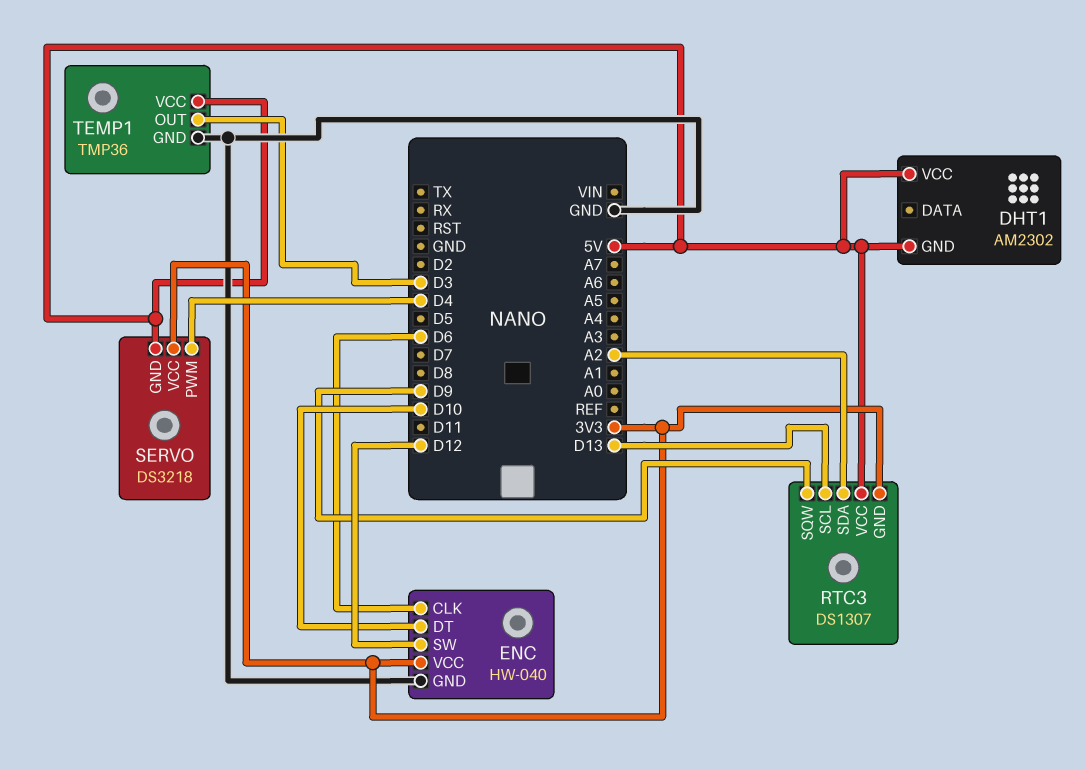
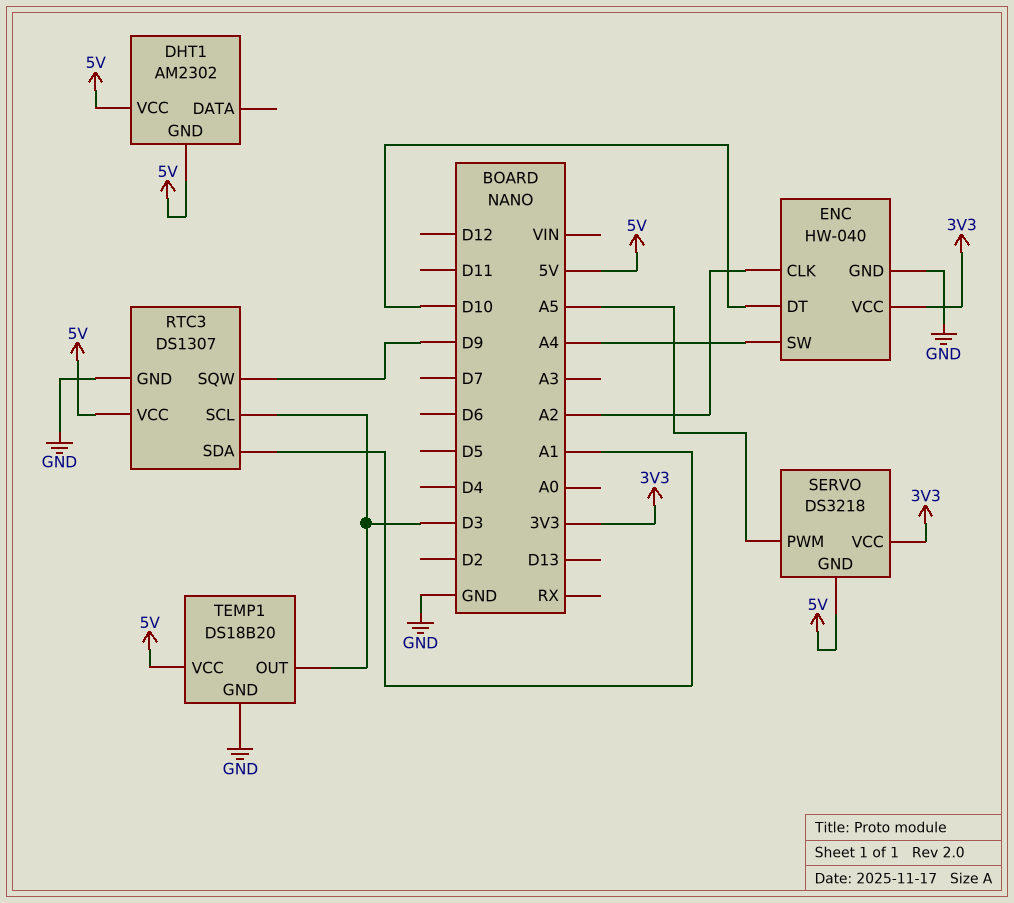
ENC pin CLK: D6 -> A2
ENC pin SW: D12 -> A4
RTC3 pin GND: 3V3 -> GND
RTC3 pin SCL: D13 -> D3
RTC3 pin SDA: A2 -> A1
SERVO pin PWM: D4 -> A5
TEMP1: TMP36 -> DS18B20

